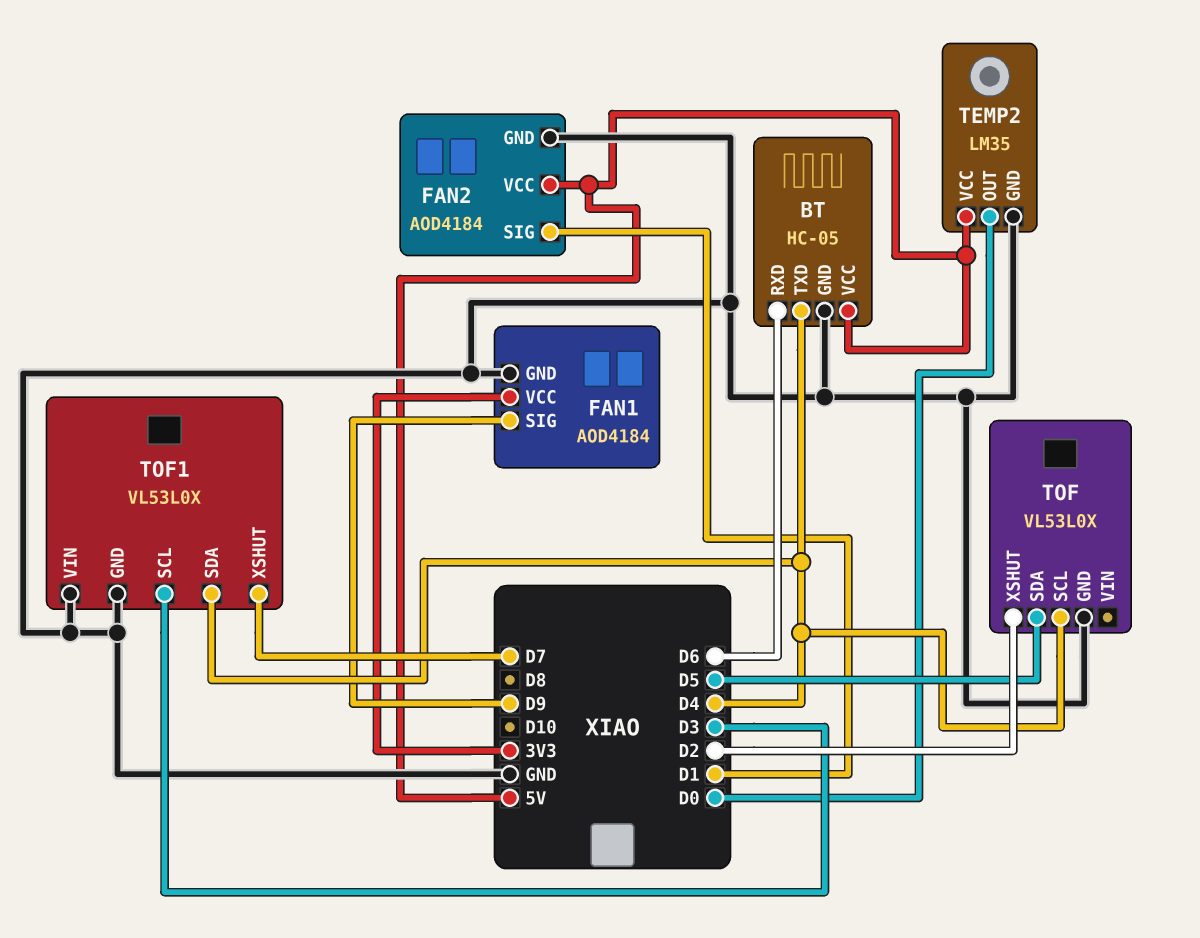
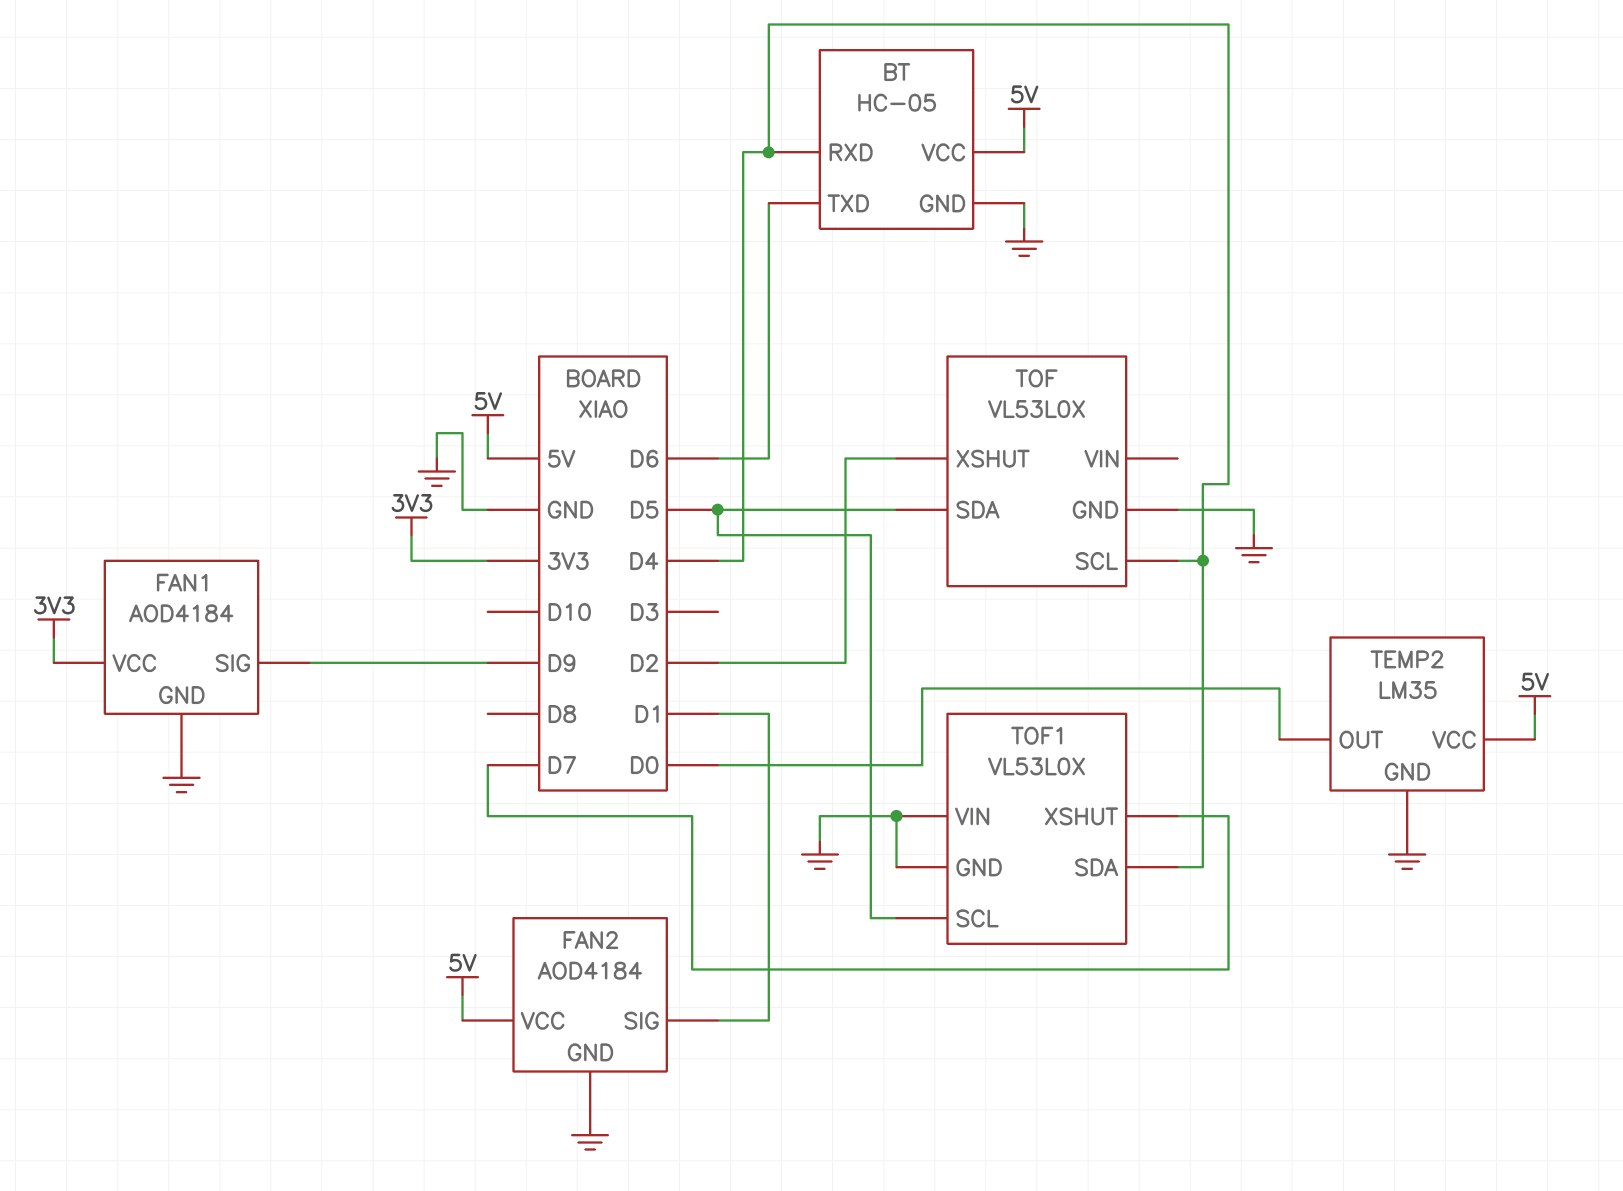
BT pin RXD: D6 -> D4
BT pin TXD: D4 -> D6
TOF1 pin SCL: D3 -> D5

